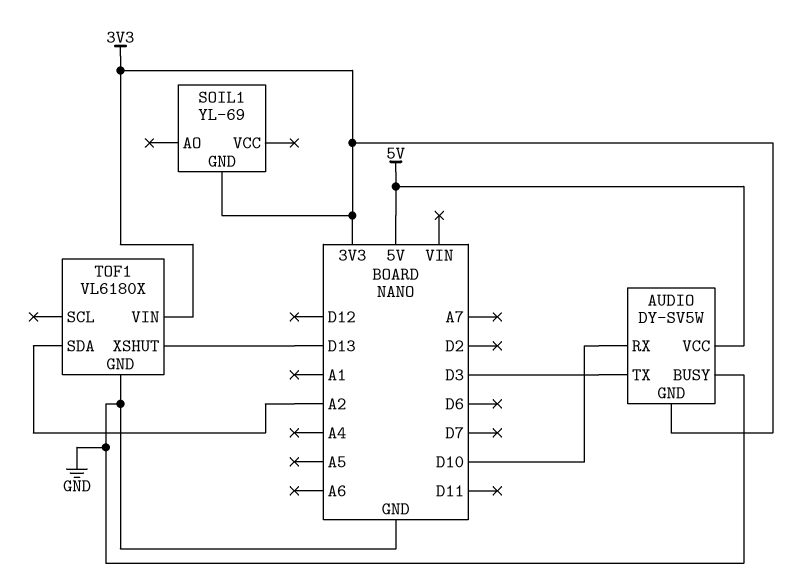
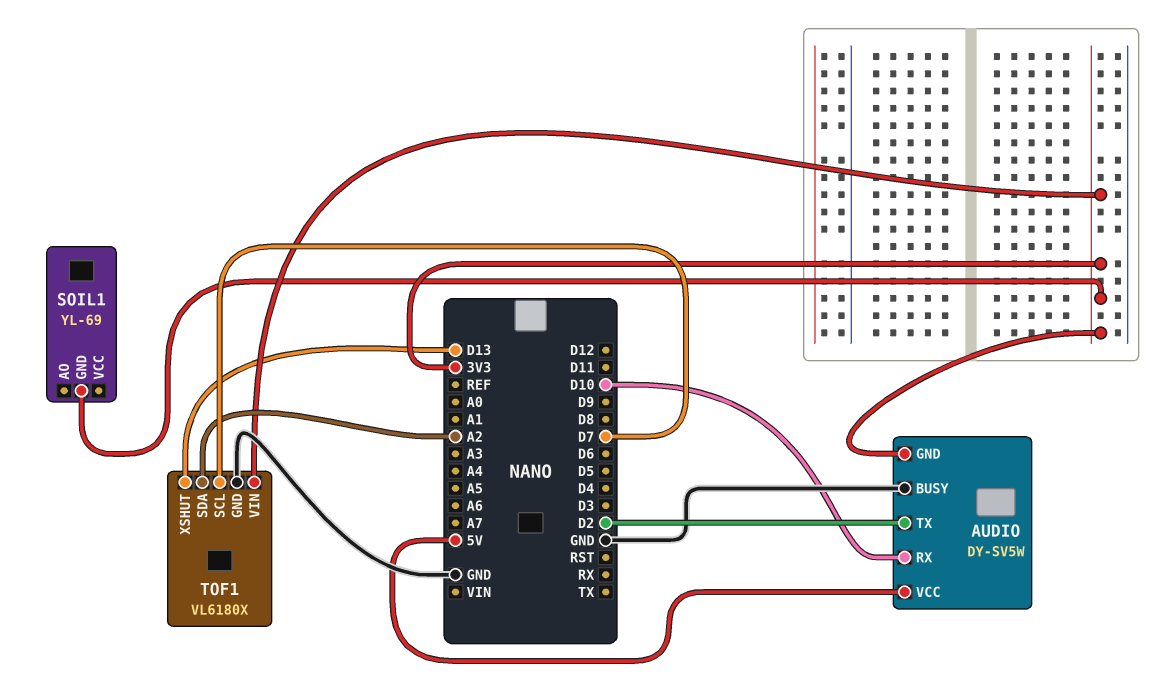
AUDIO pin TX: D3 -> D2
TOF1 pin SCL: none -> D7

